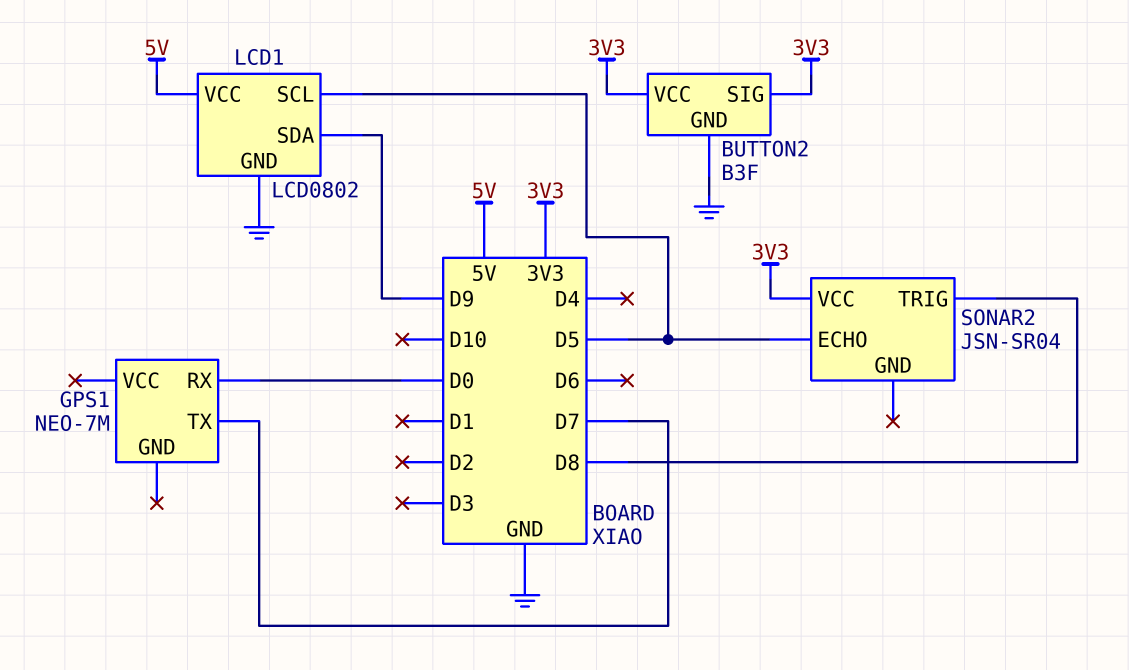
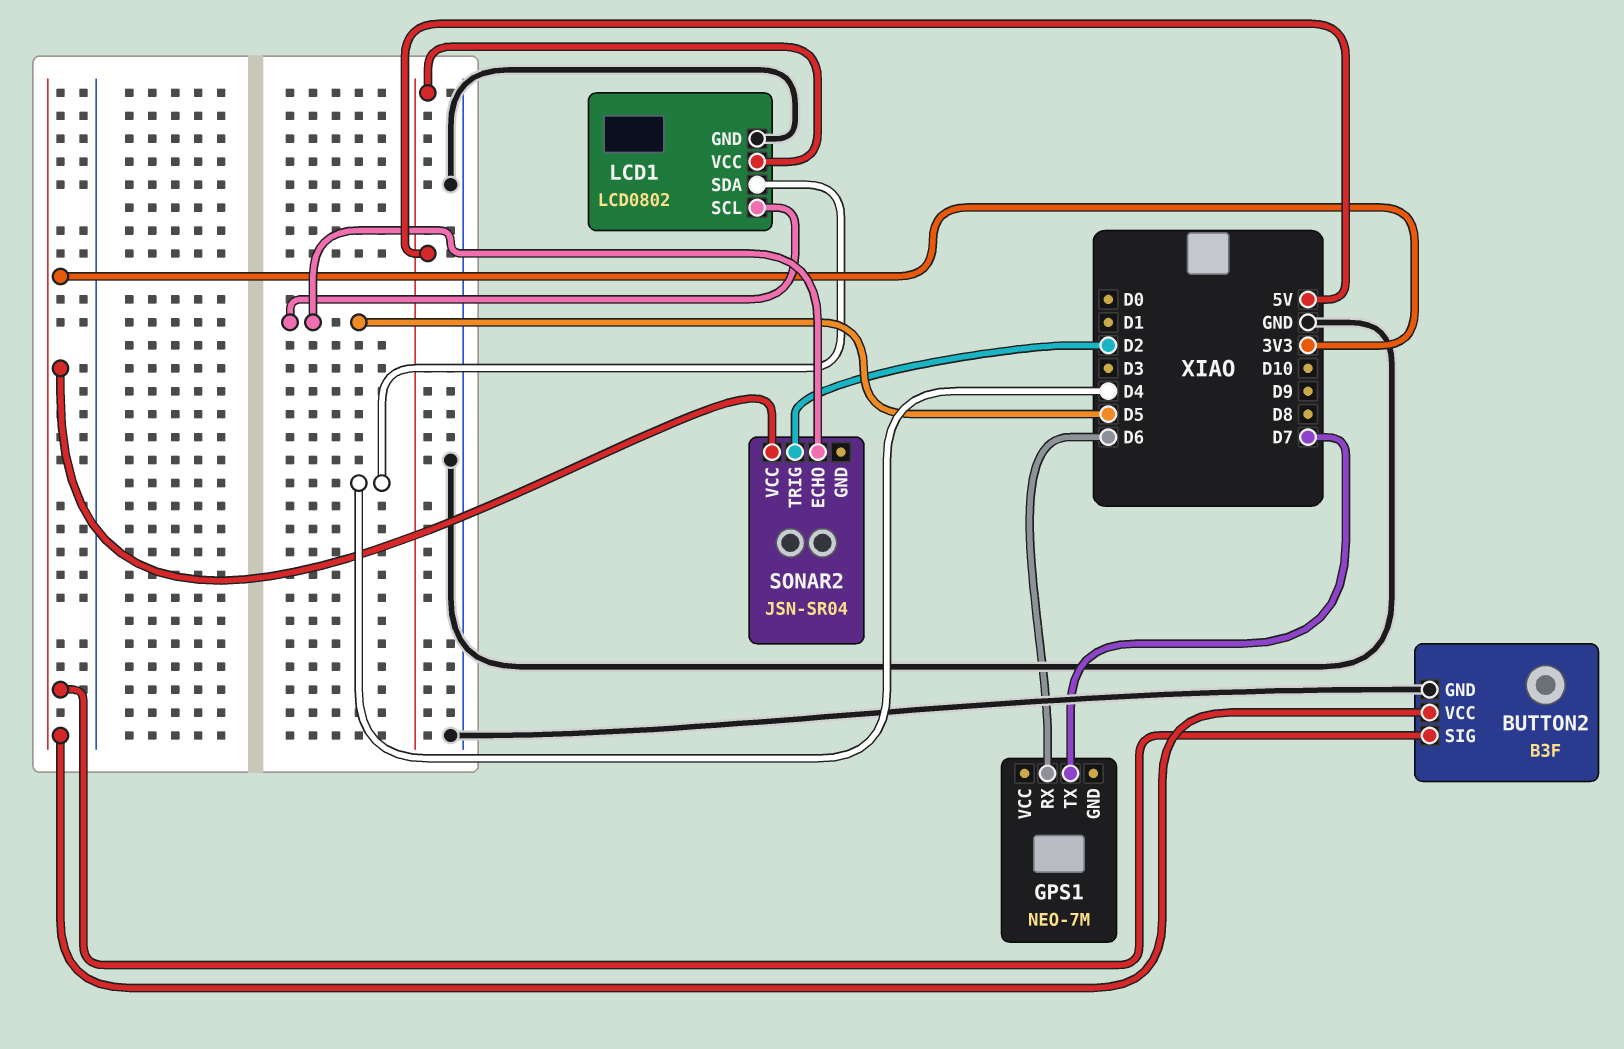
GPS1 pin RX: D0 -> D6
LCD1 pin SDA: D9 -> D4
SONAR2 pin TRIG: D8 -> D2

